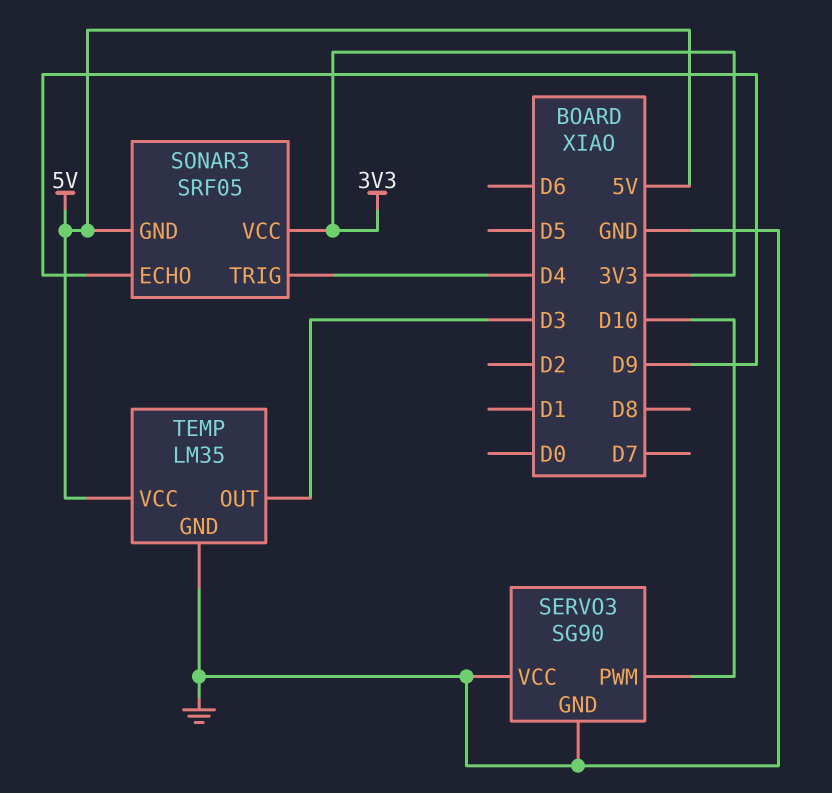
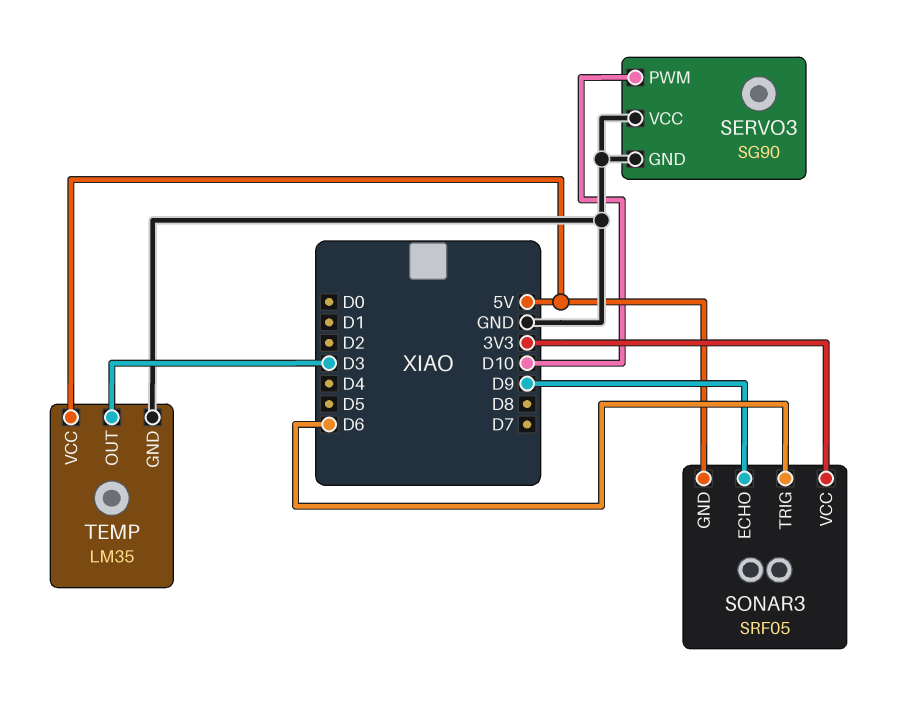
SONAR3 pin TRIG: D4 -> D6

